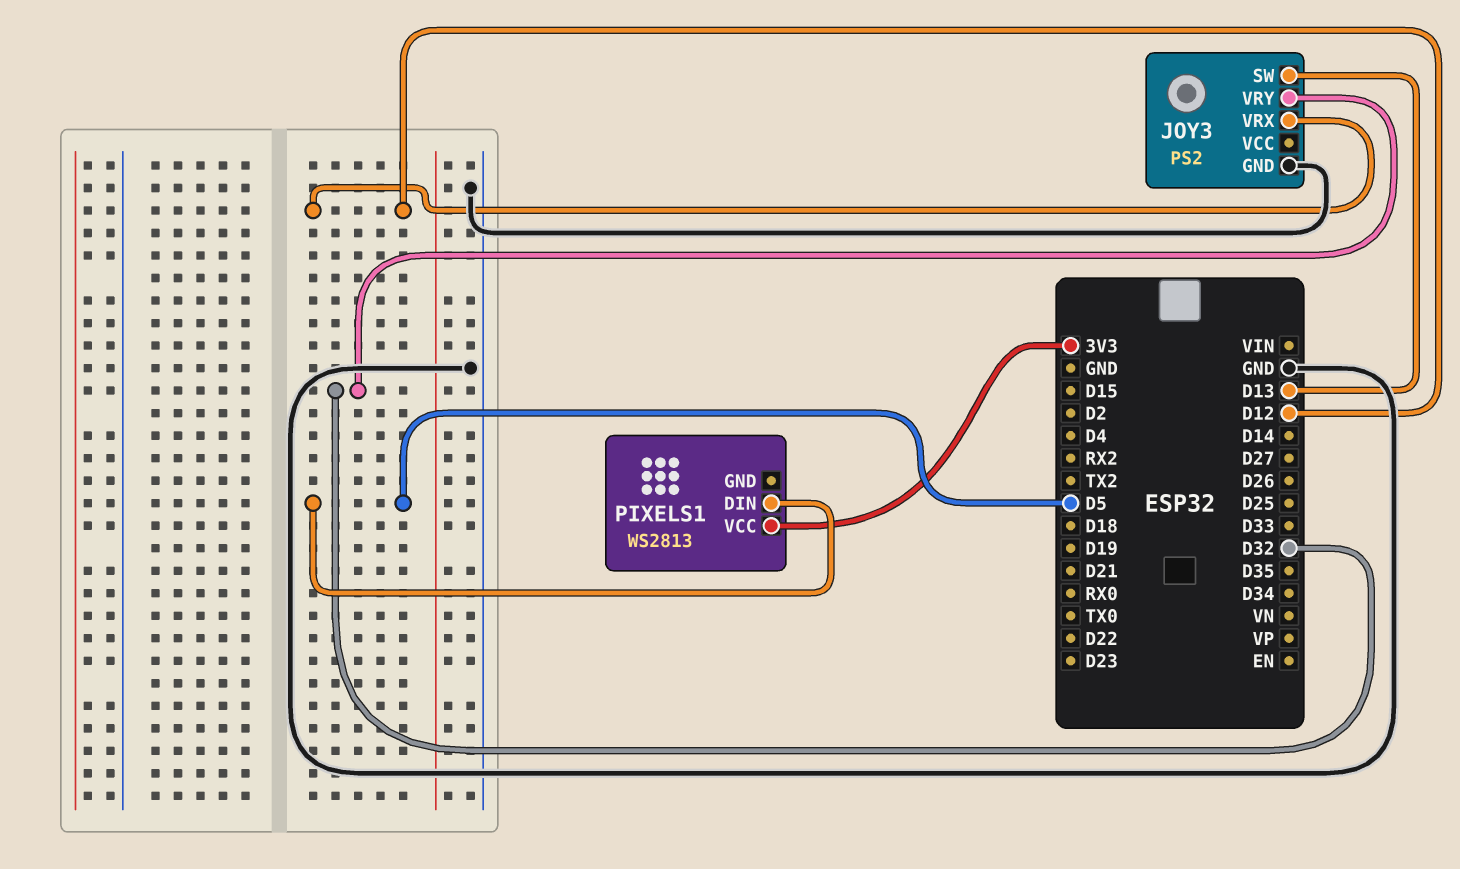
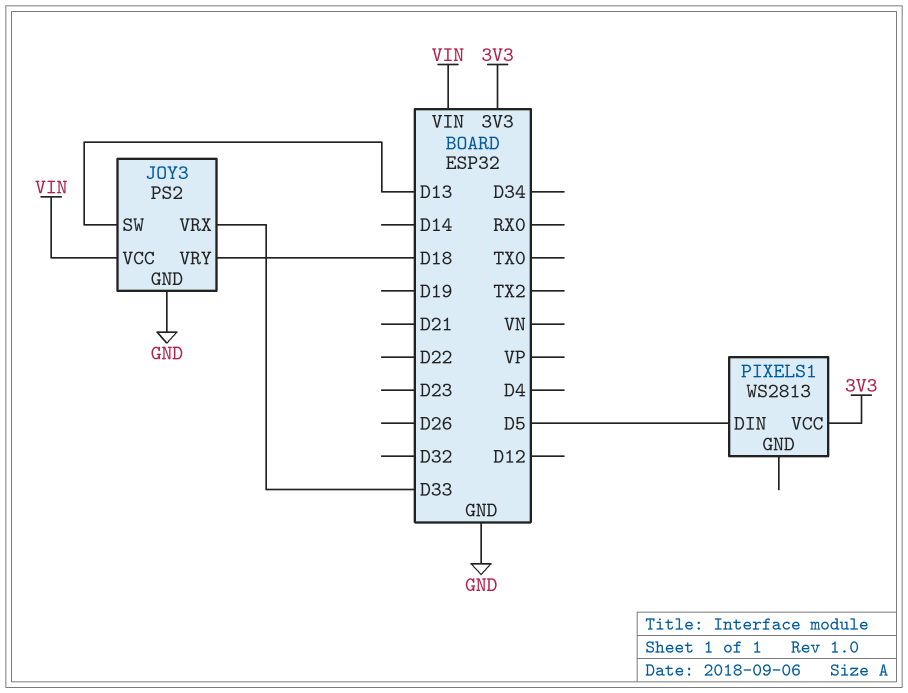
JOY3 pin VCC: none -> VIN
JOY3 pin VRX: D12 -> D33
JOY3 pin VRY: D32 -> D18

